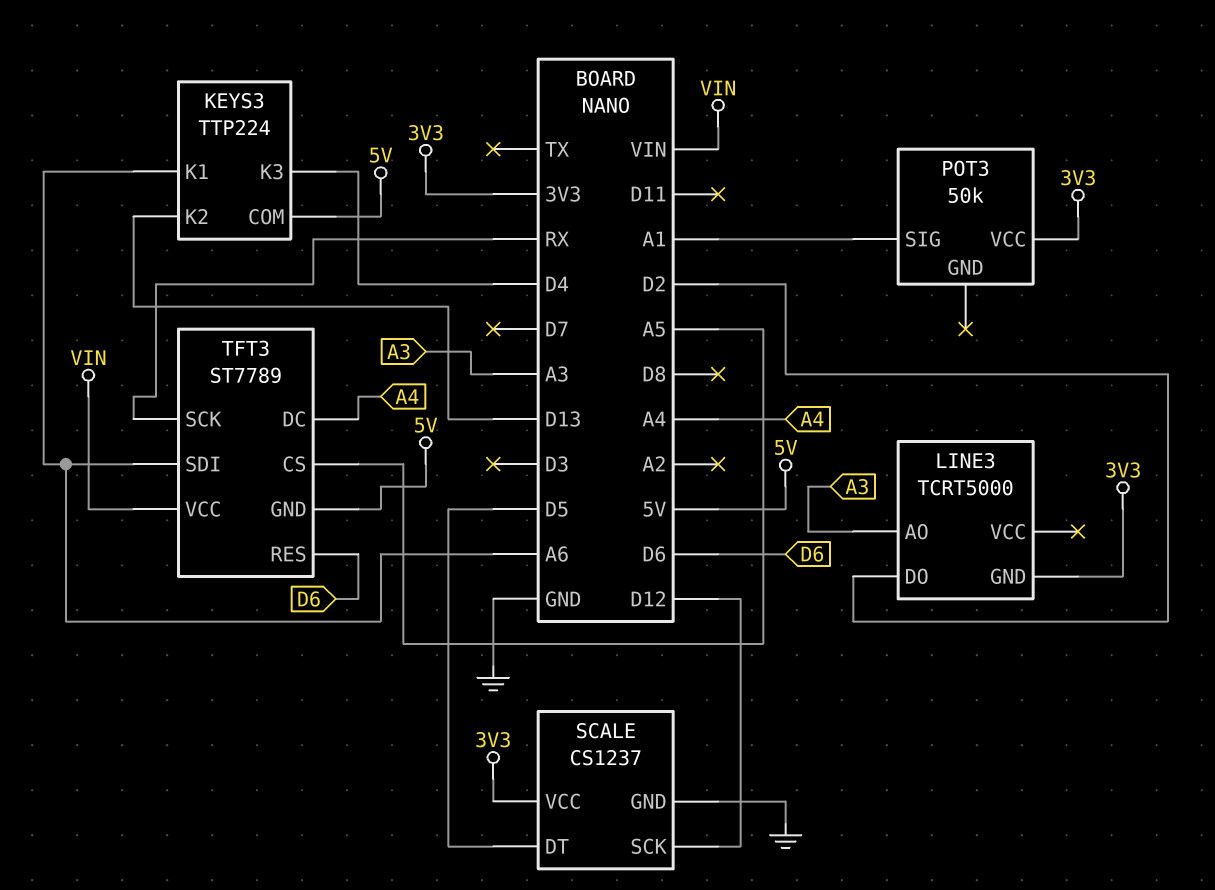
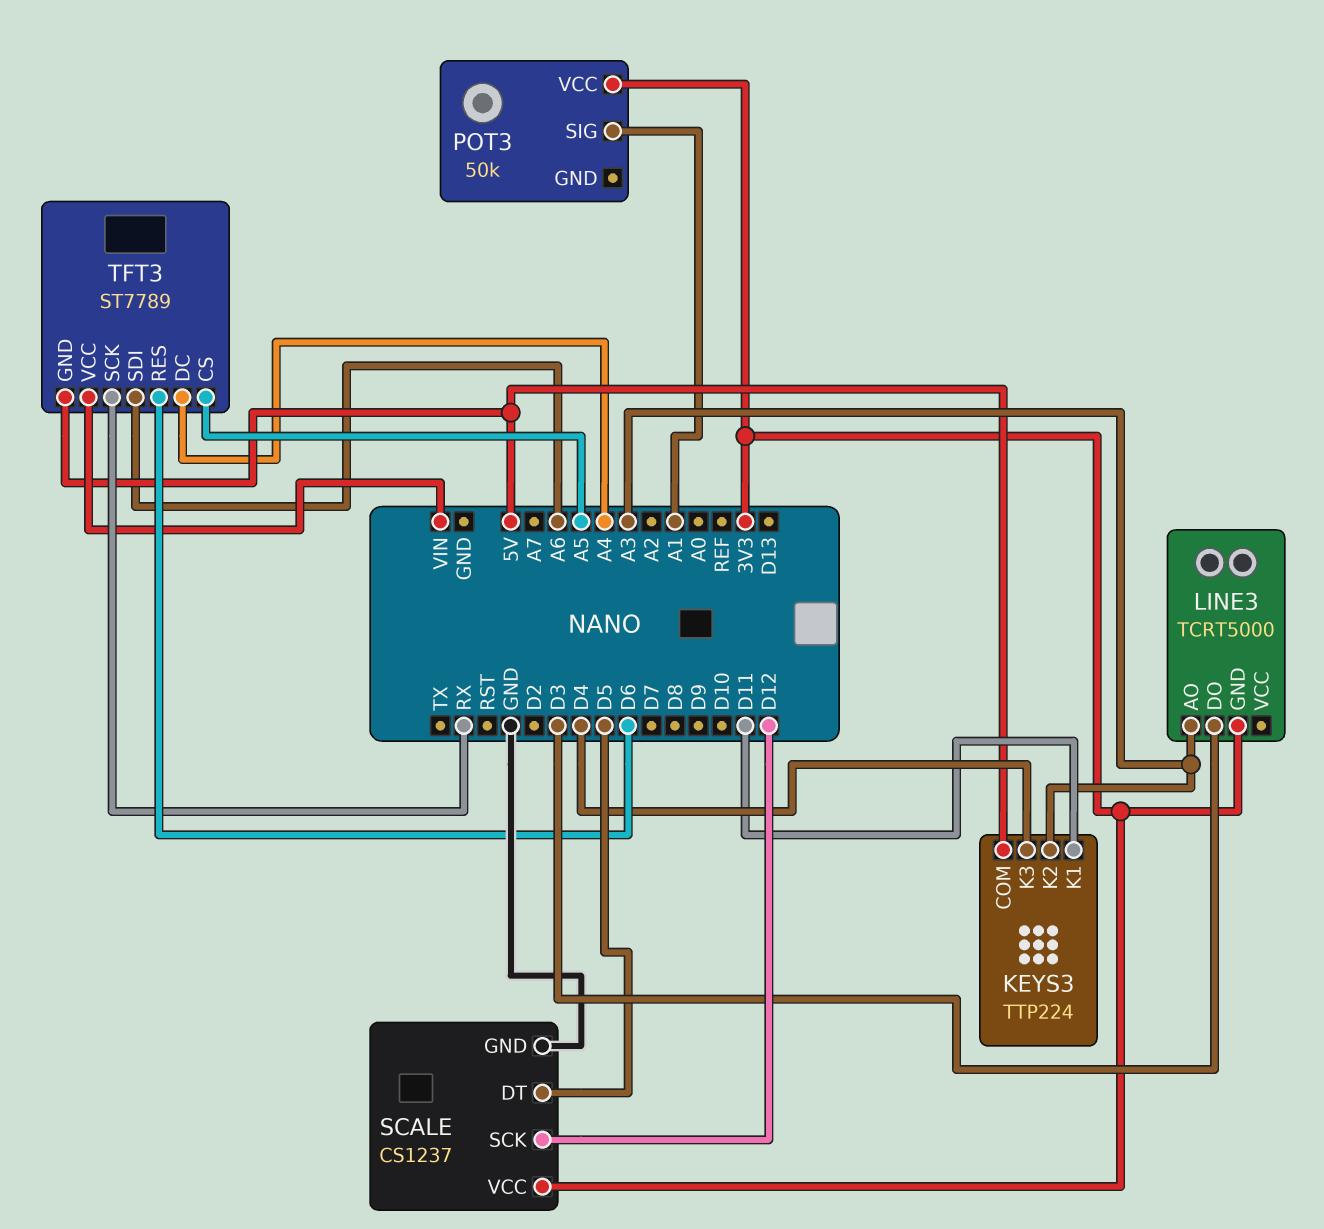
KEYS3 pin K1: A6 -> D11
KEYS3 pin K2: D13 -> A3
LINE3 pin DO: D2 -> D3

